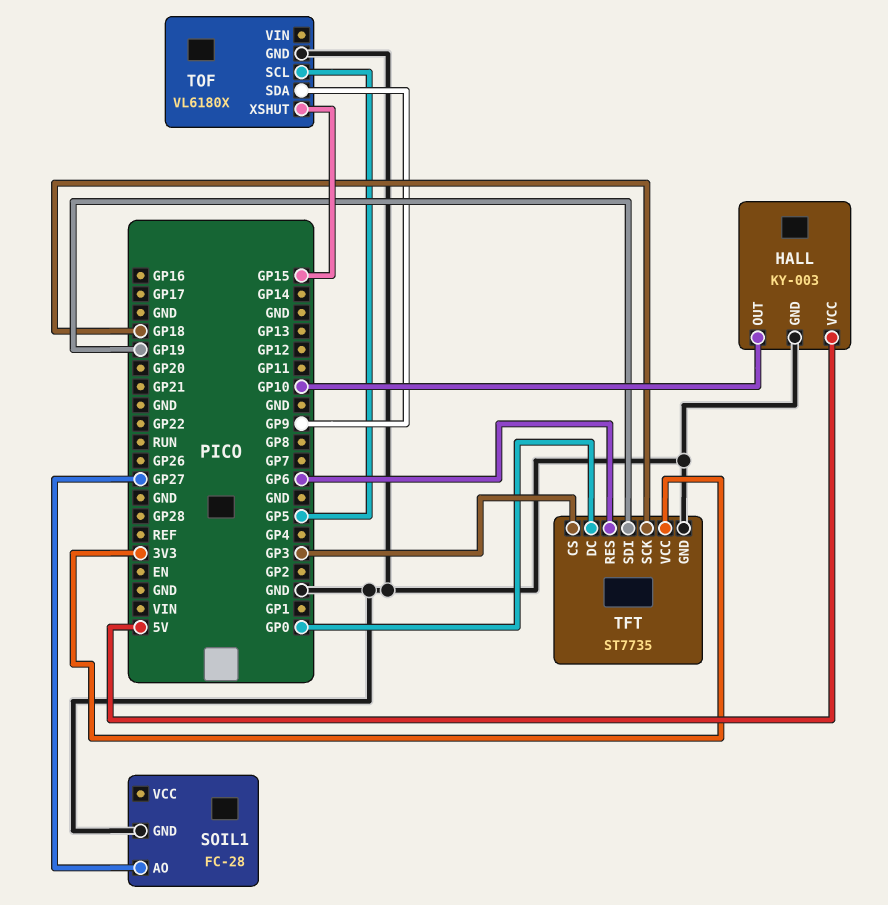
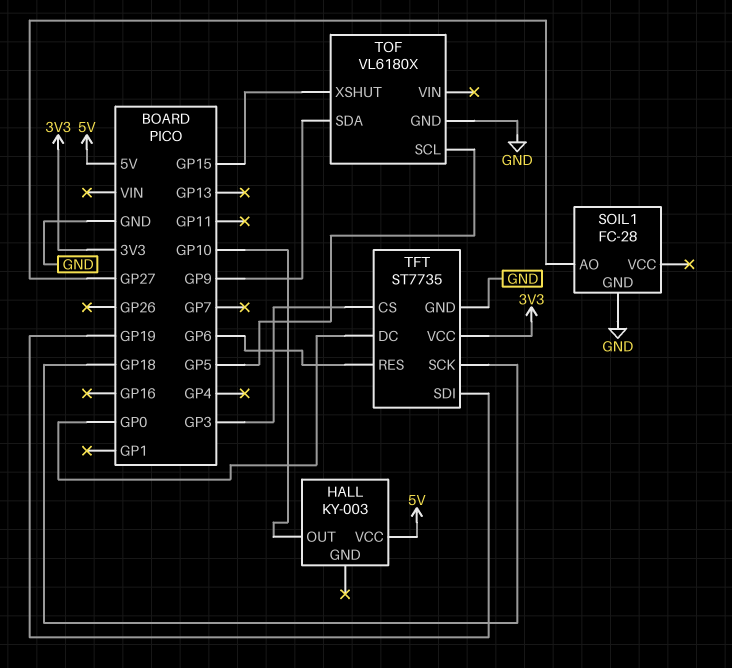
HALL pin GND: GND -> none

